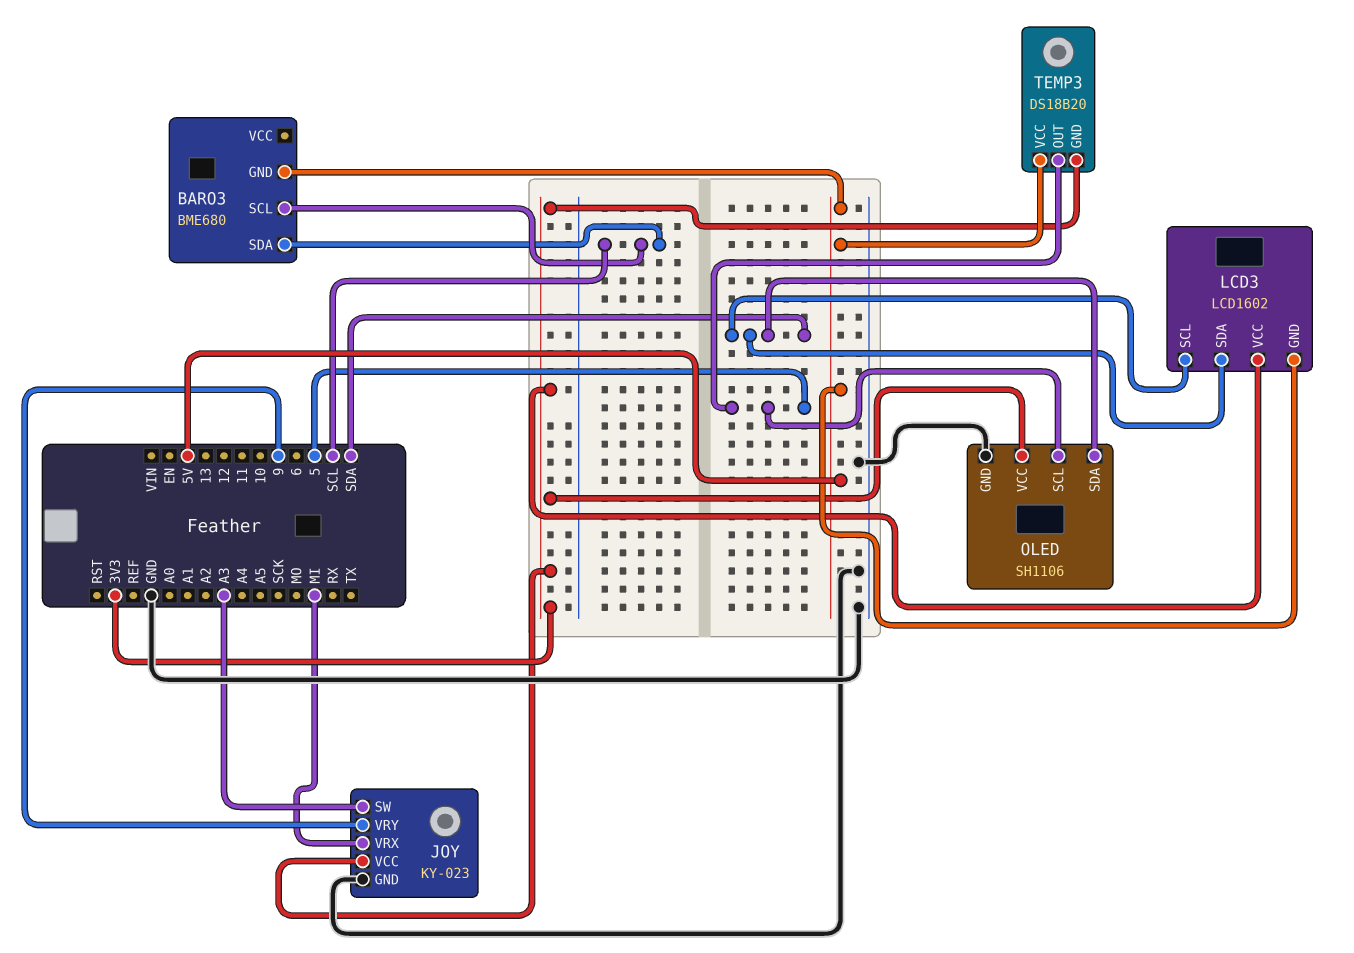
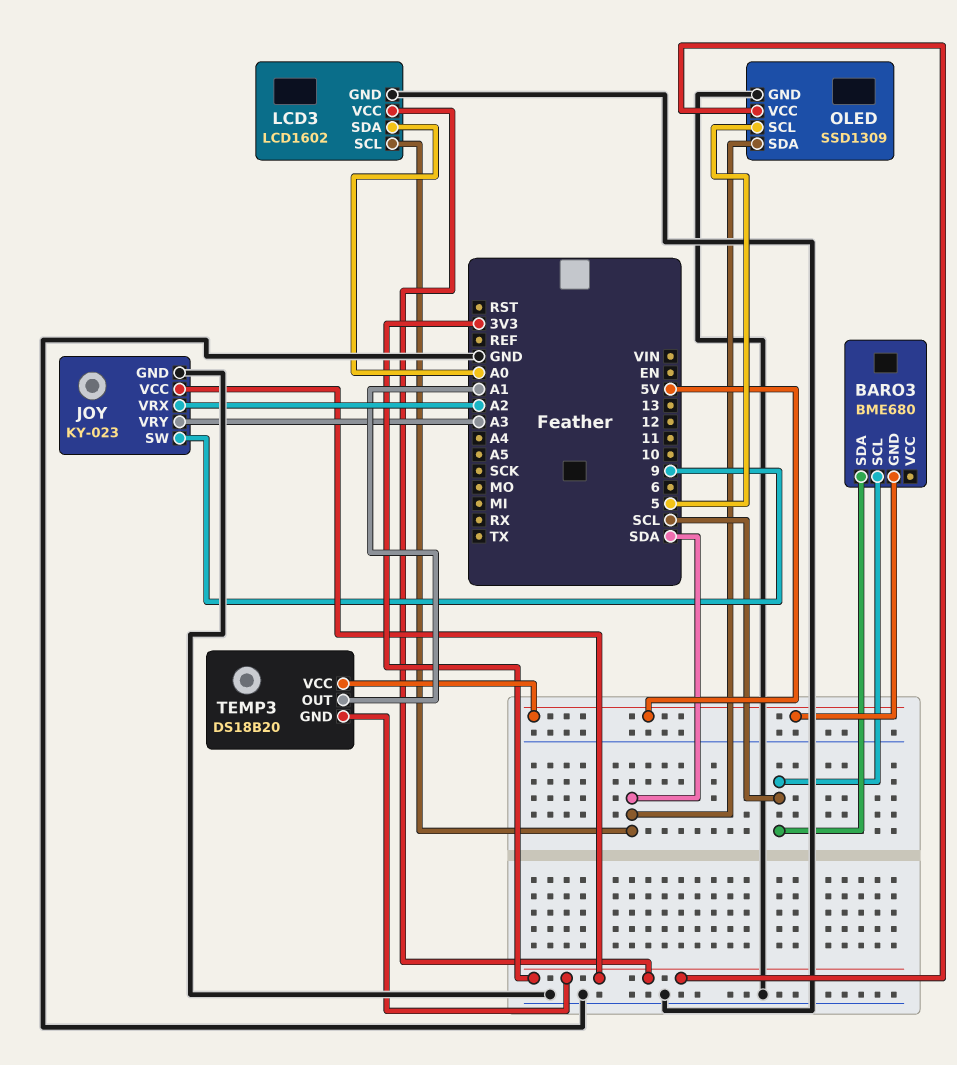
JOY pin SW: A3 -> 9
JOY pin VRX: MI -> A2
JOY pin VRY: 9 -> A3
LCD3 pin GND: 5V -> GND
LCD3 pin SDA: SDA -> A0
OLED: SH1106 -> SSD1309
TEMP3 pin OUT: 5 -> A1

